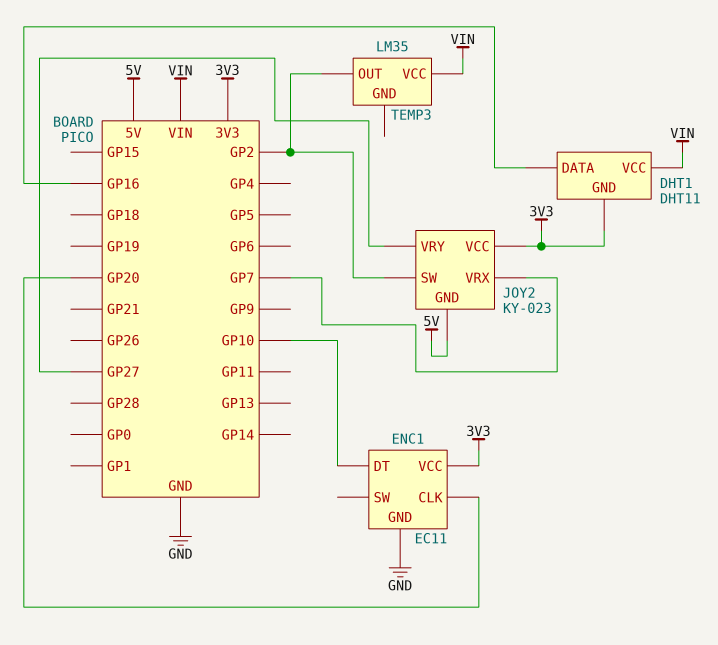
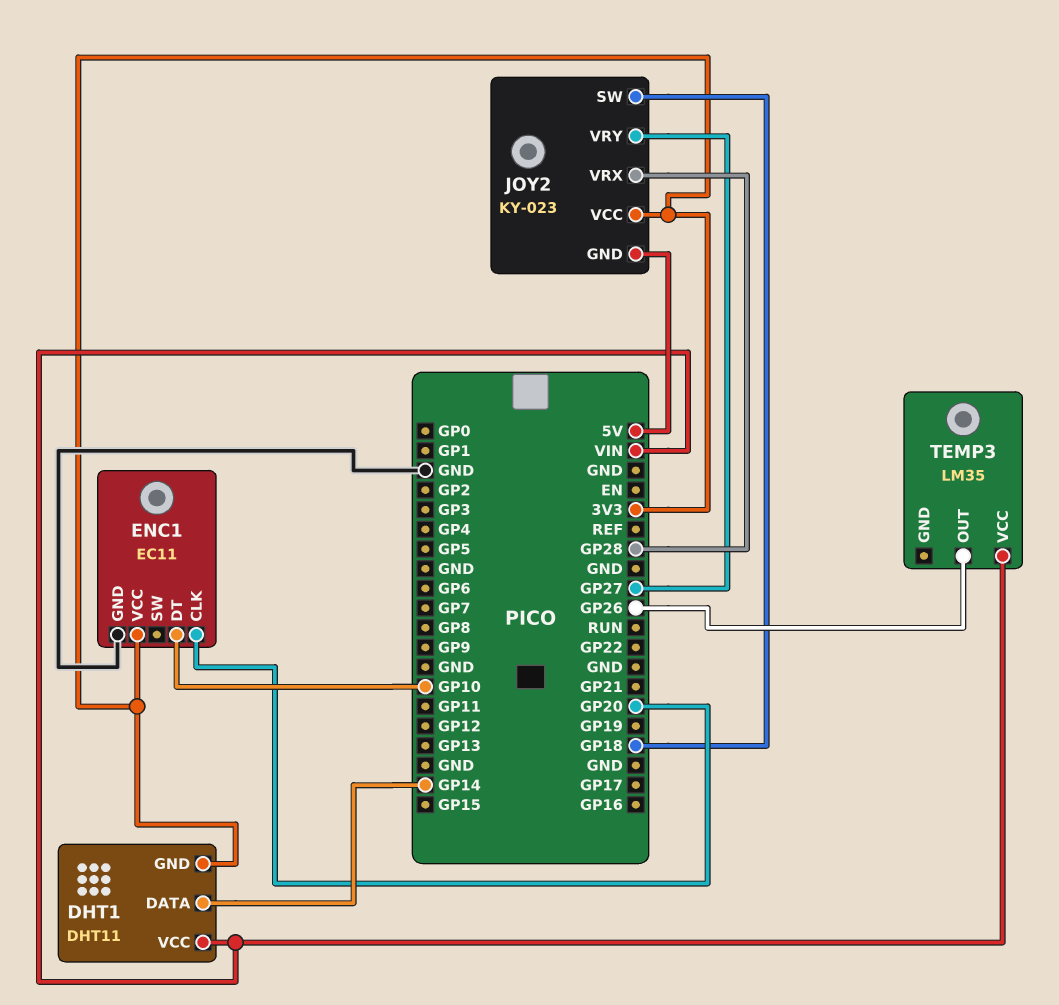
DHT1 pin DATA: GP16 -> GP14
JOY2 pin SW: GP2 -> GP18
JOY2 pin VRX: GP7 -> GP28
TEMP3 pin OUT: GP2 -> GP26

